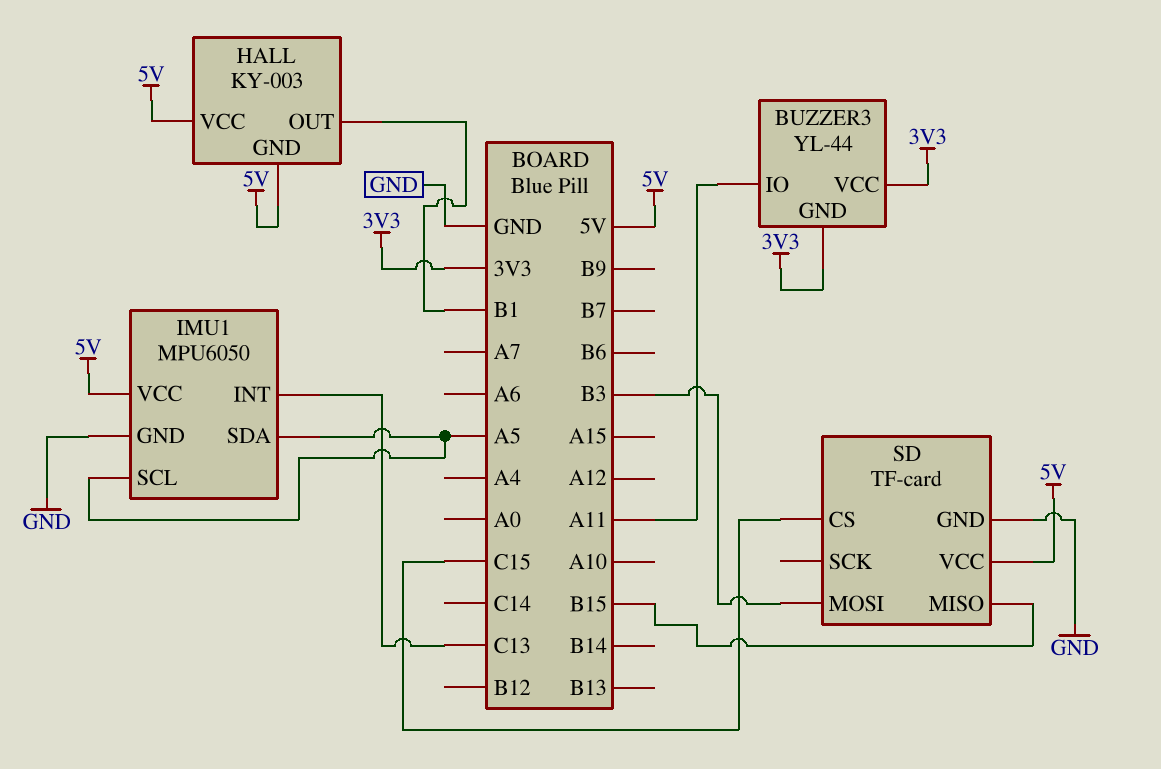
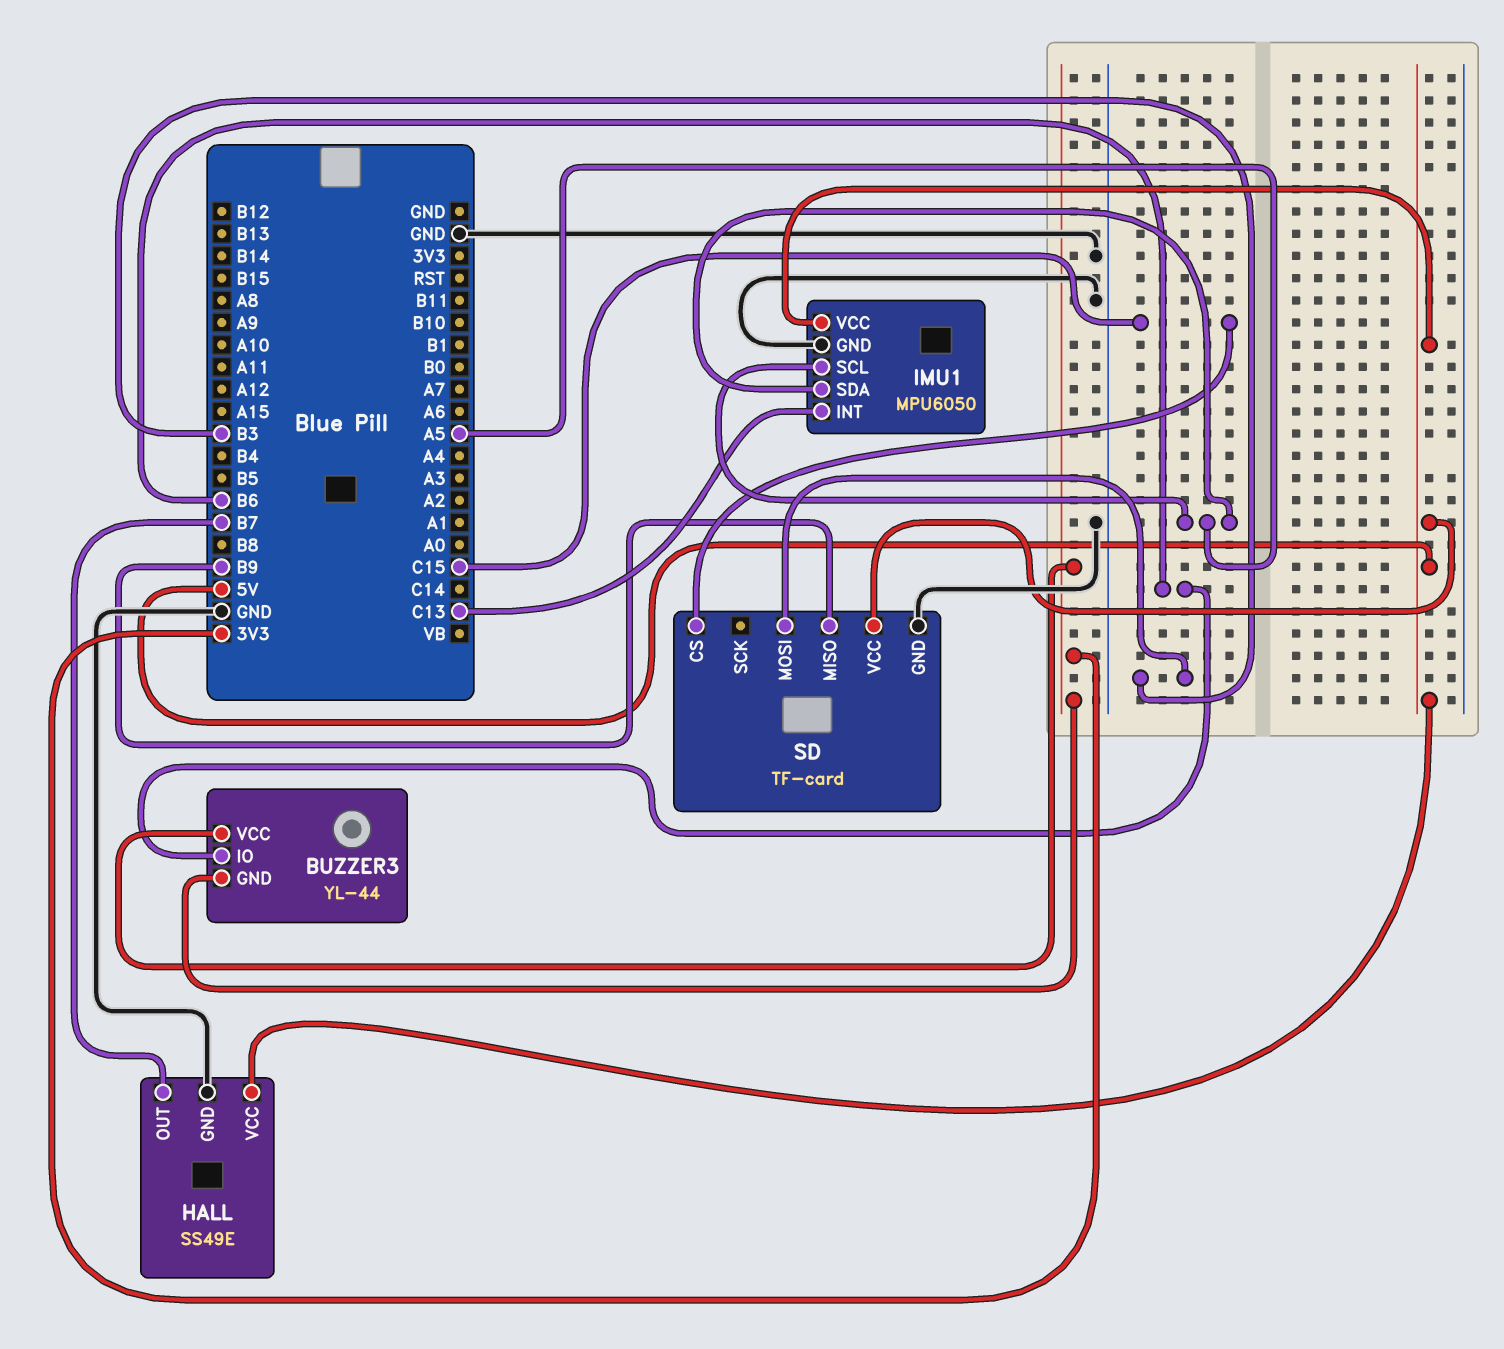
BUZZER3 pin IO: A11 -> B6
HALL: KY-003 -> SS49E
HALL pin GND: 5V -> GND
HALL pin OUT: B1 -> B7
SD pin MISO: B15 -> B9

